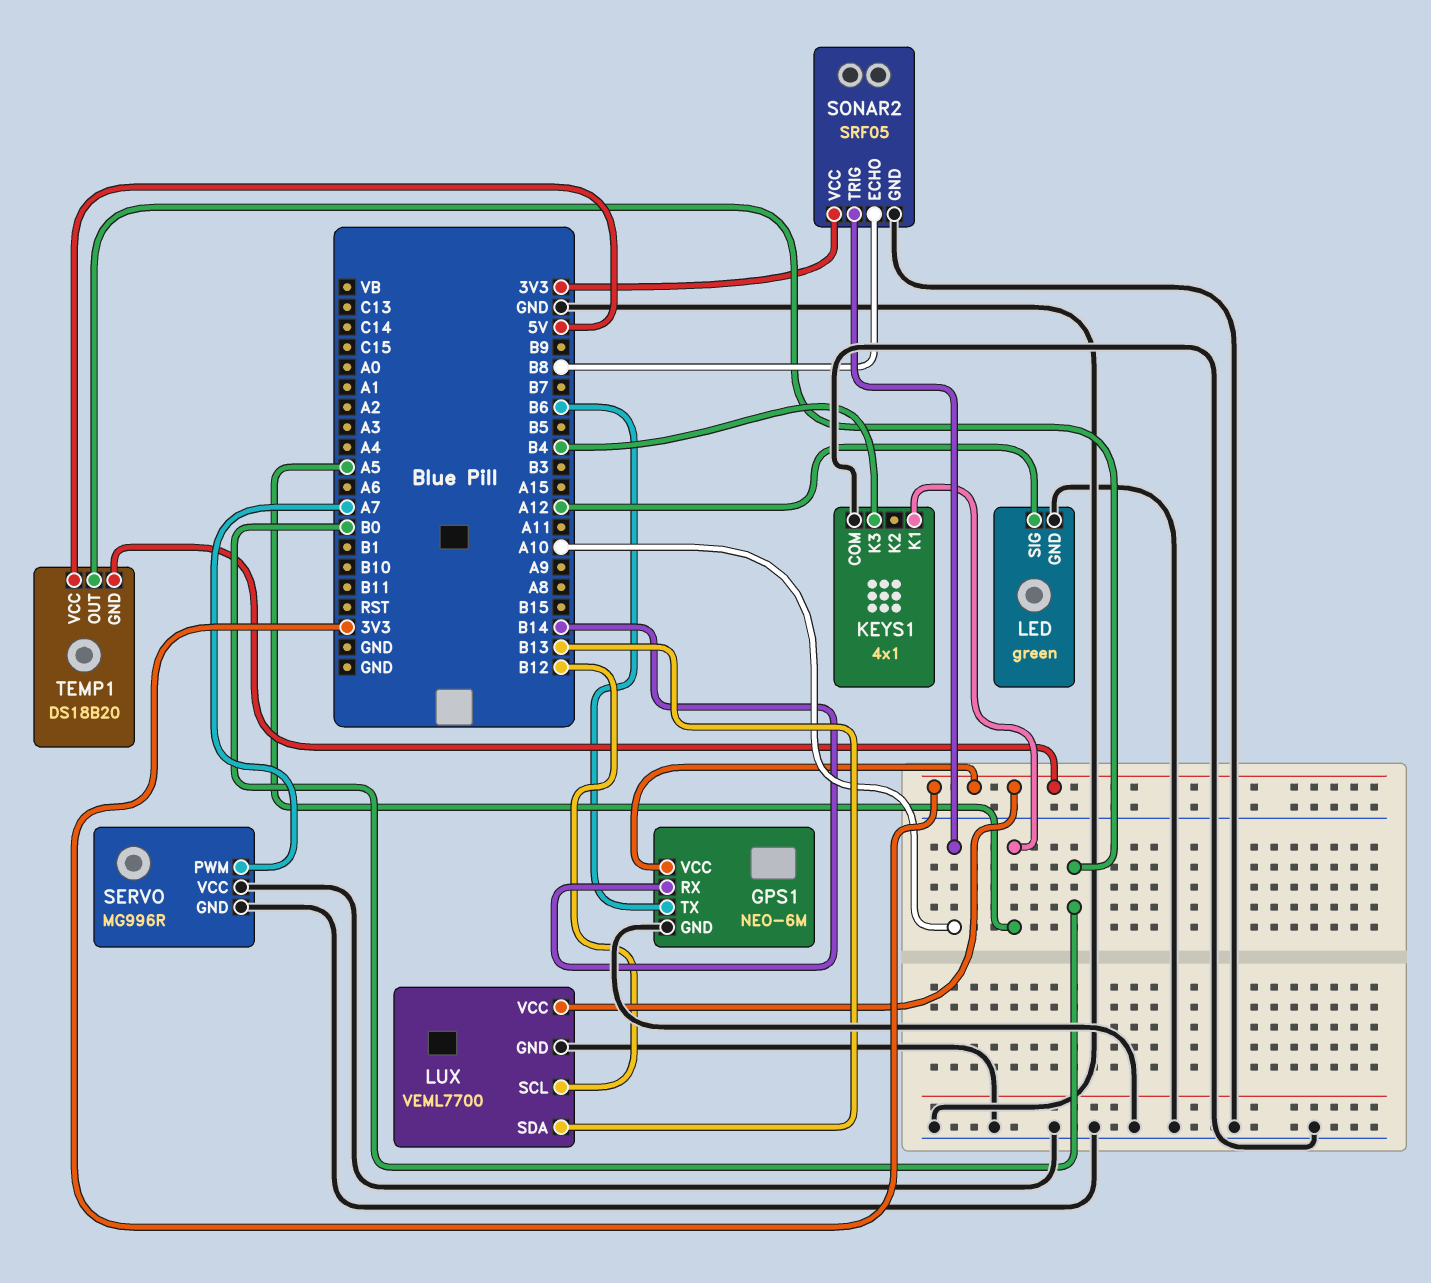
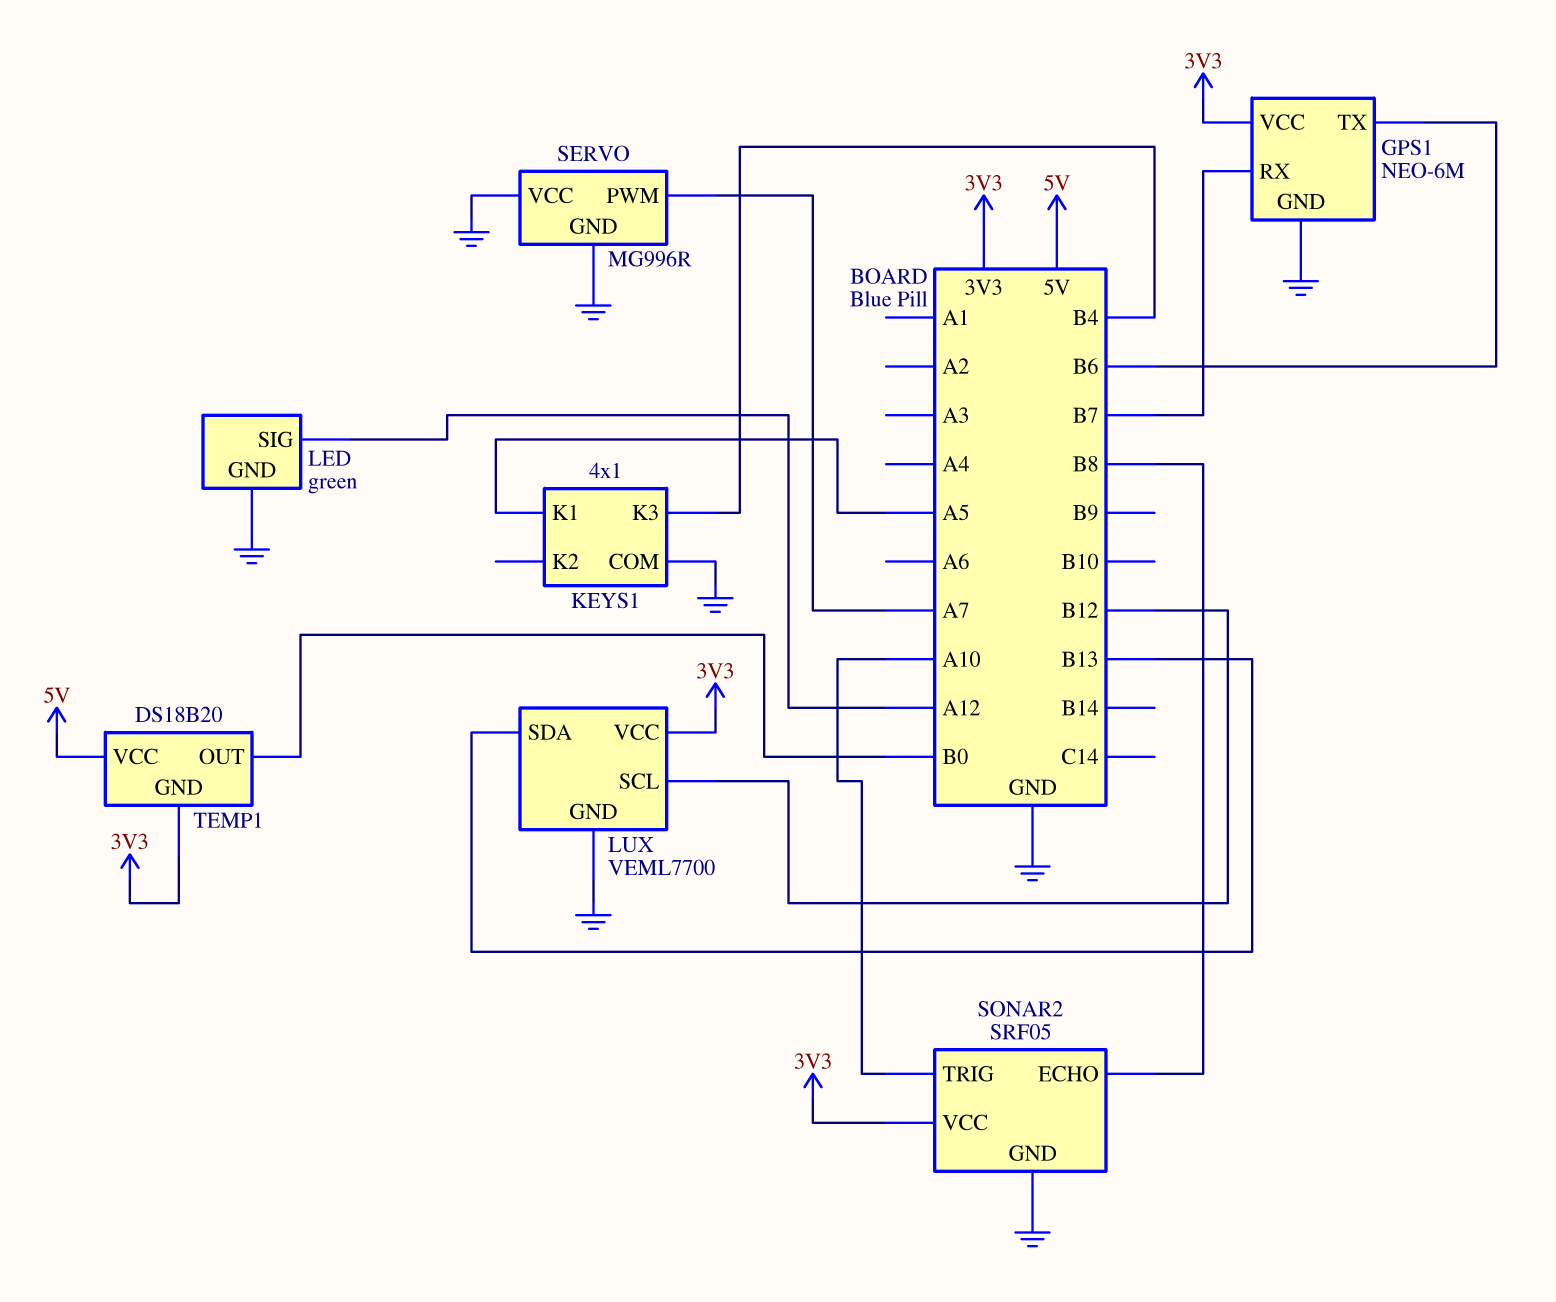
GPS1 pin RX: B14 -> B7

